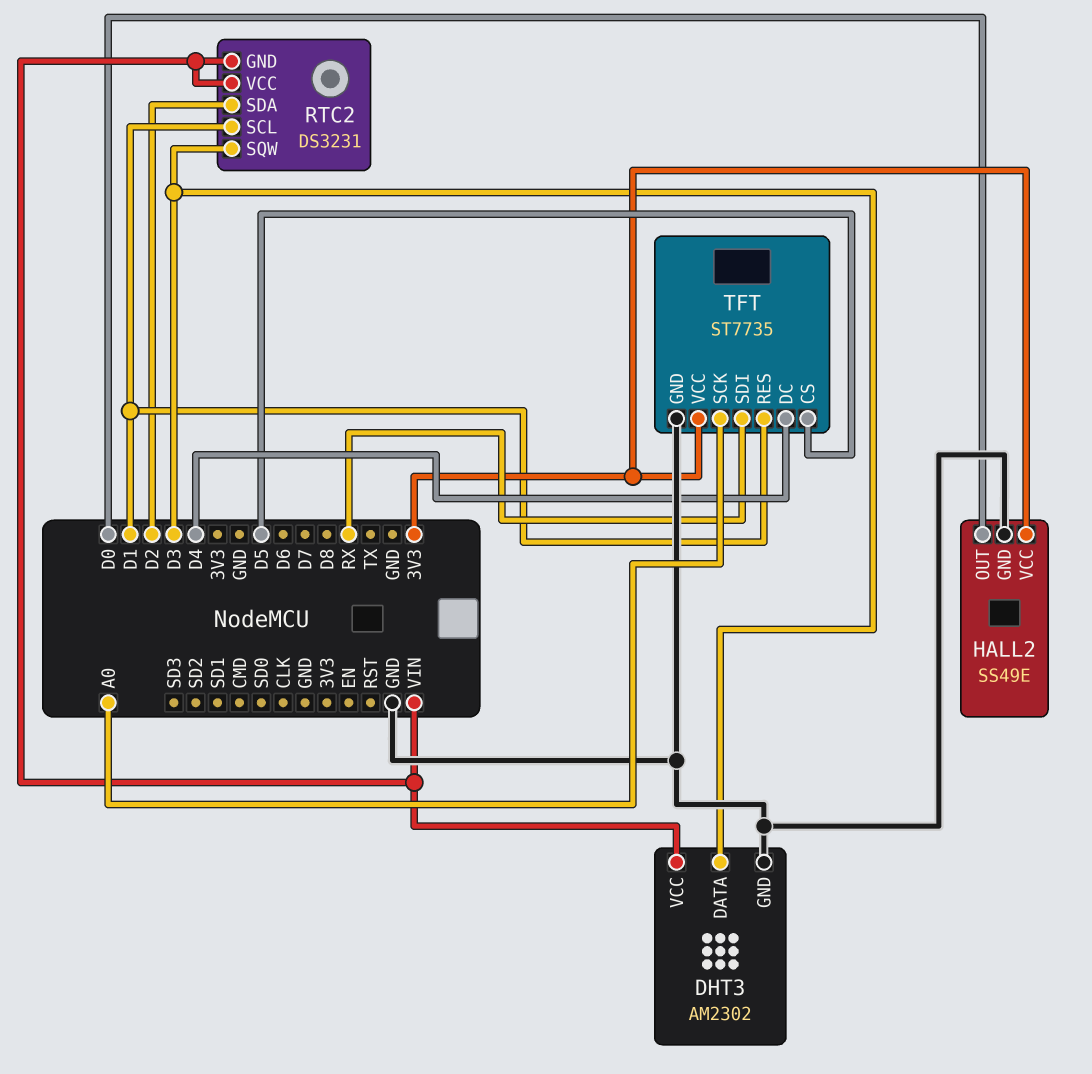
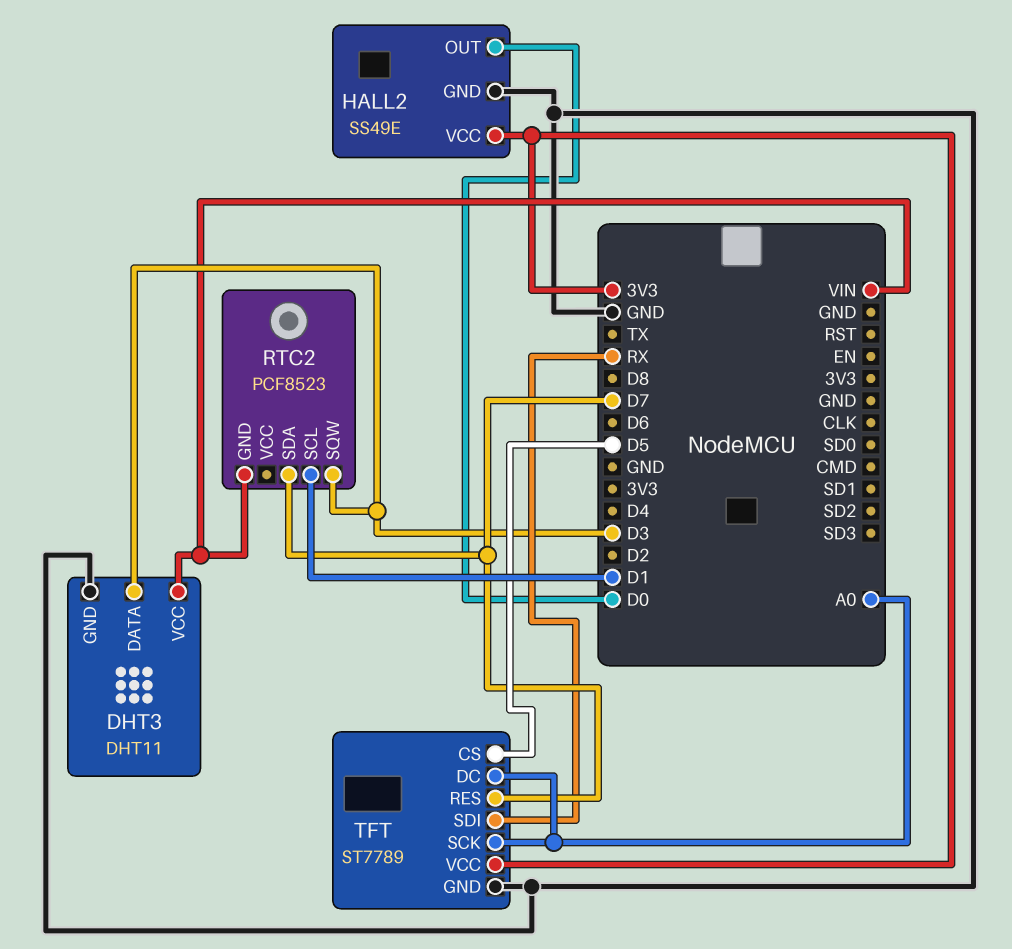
DHT3: AM2302 -> DHT11
RTC2: DS3231 -> PCF8523
RTC2 pin SDA: D2 -> D7
RTC2 pin VCC: VIN -> none
TFT: ST7735 -> ST7789
TFT pin DC: D4 -> A0
TFT pin RES: D1 -> D7

